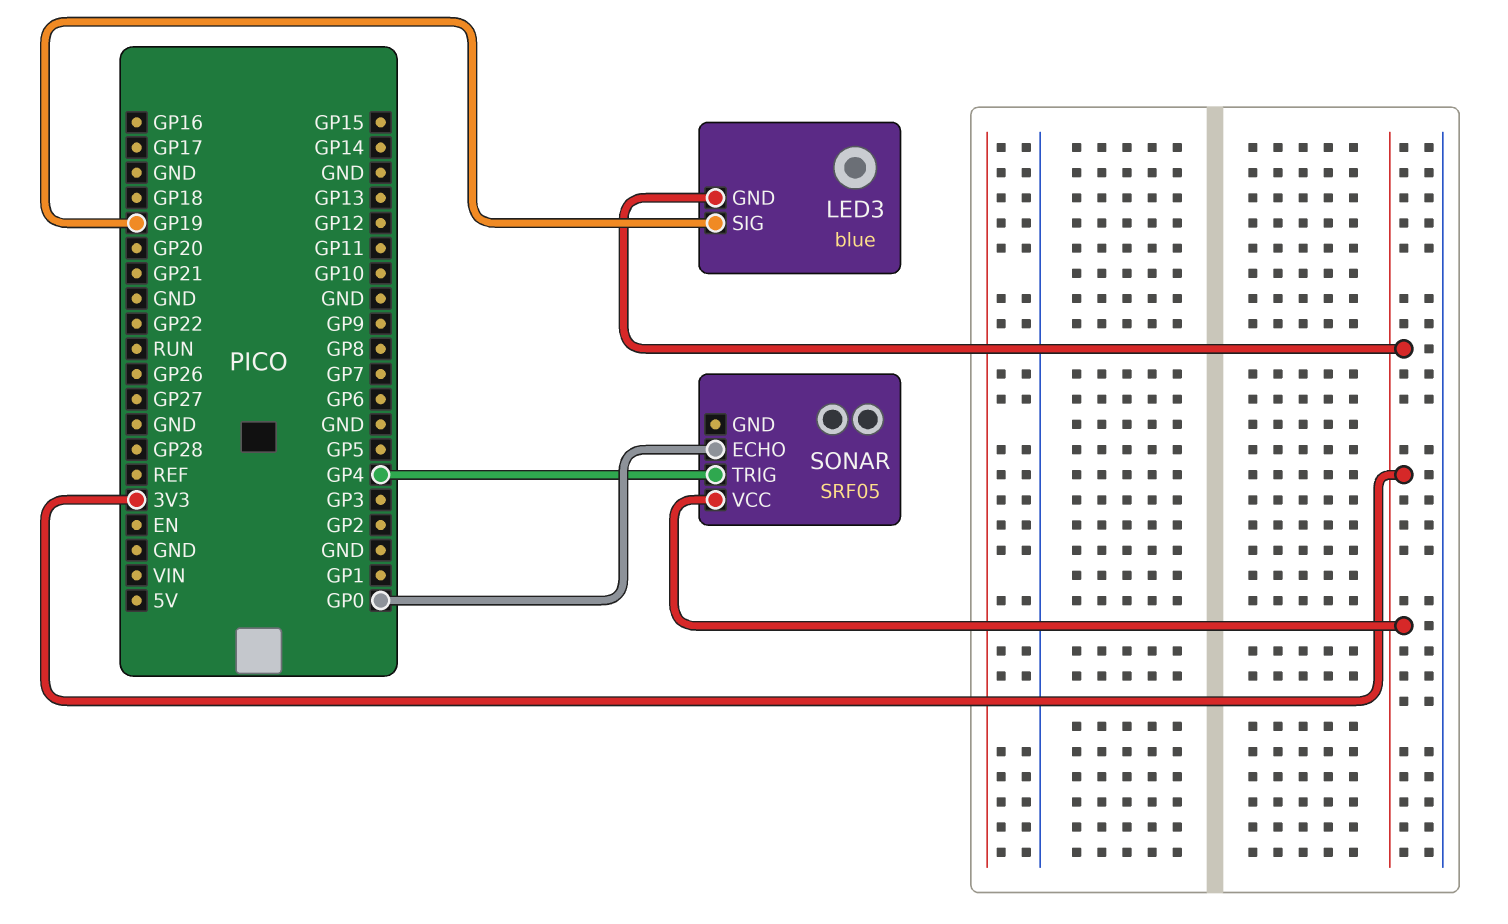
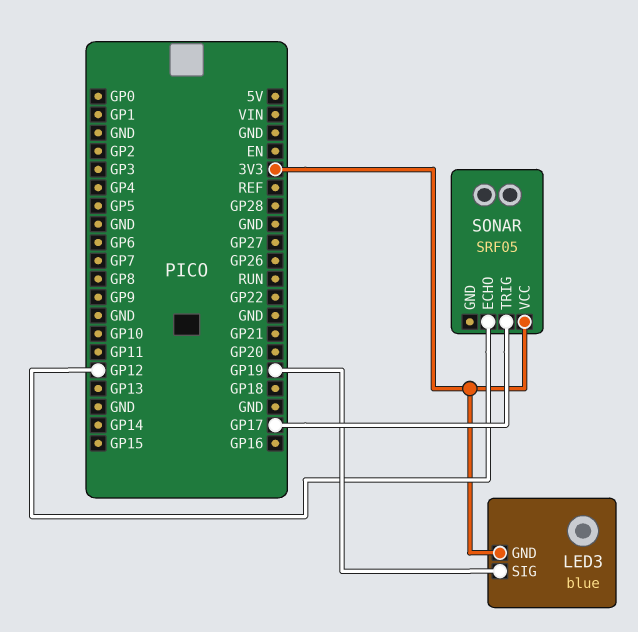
SONAR pin ECHO: GP0 -> GP12
SONAR pin TRIG: GP4 -> GP17

